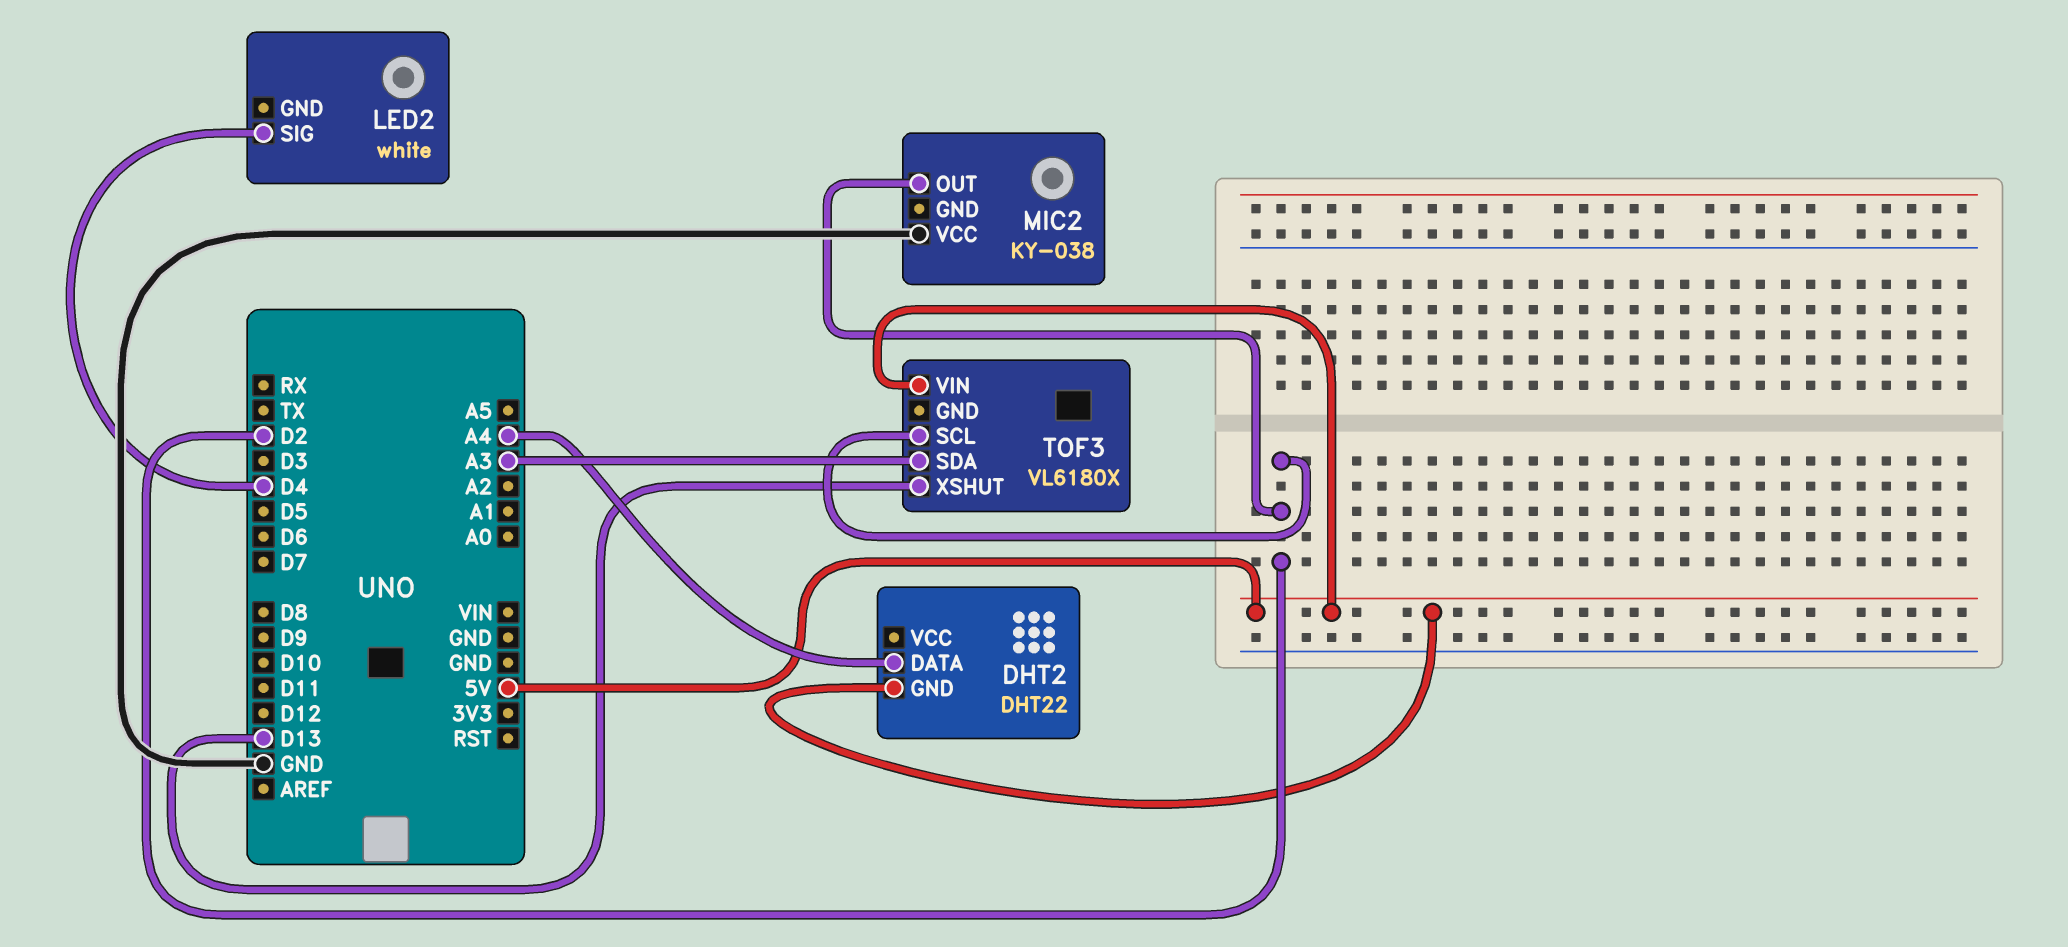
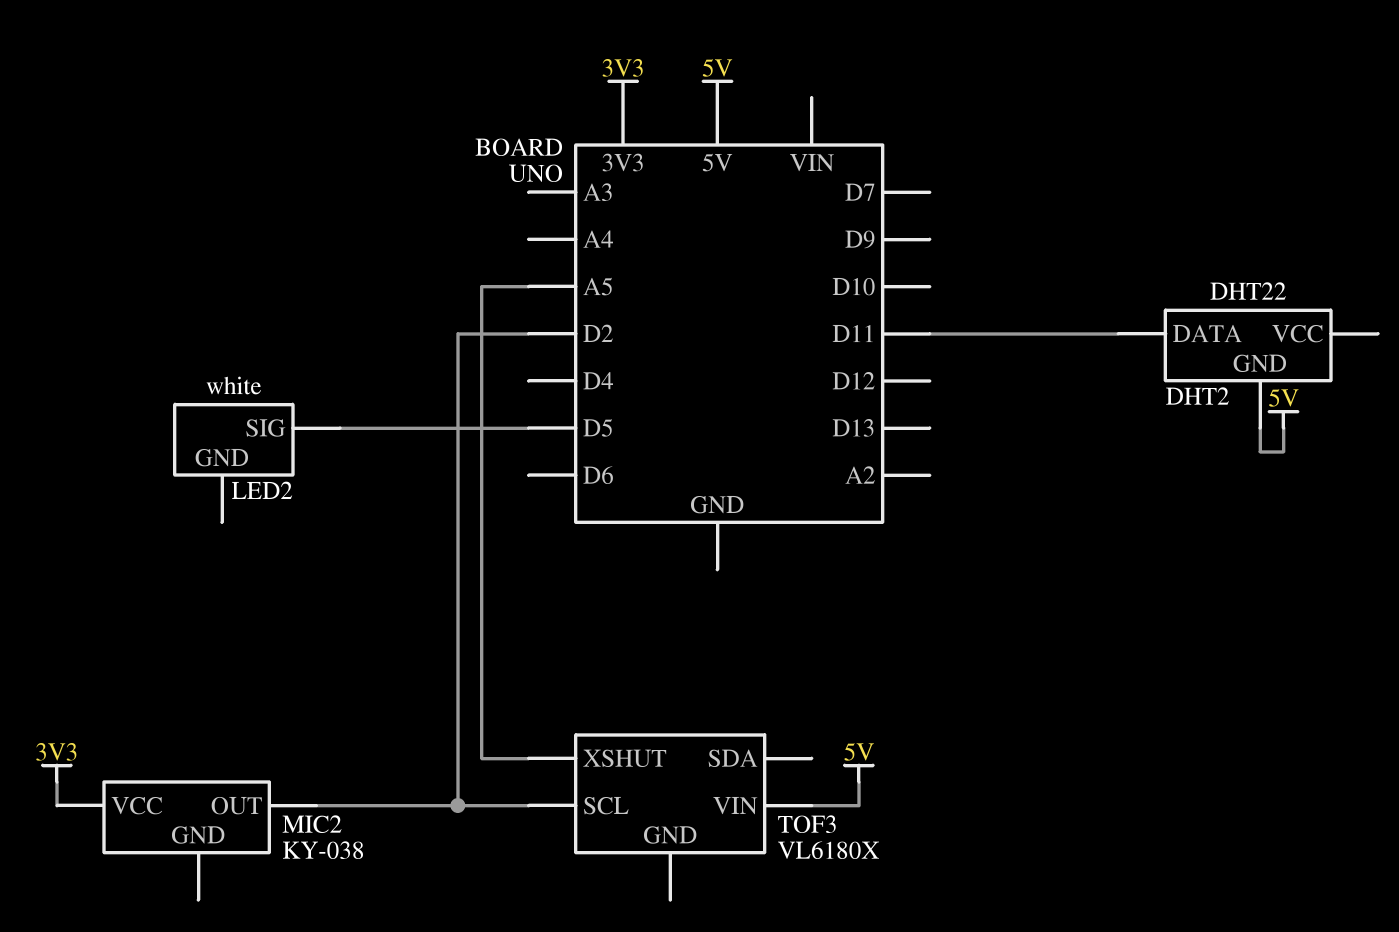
DHT2 pin DATA: A4 -> D11
LED2 pin SIG: D4 -> D5
MIC2 pin VCC: GND -> 3V3
TOF3 pin SDA: A3 -> none
TOF3 pin XSHUT: D13 -> A5

